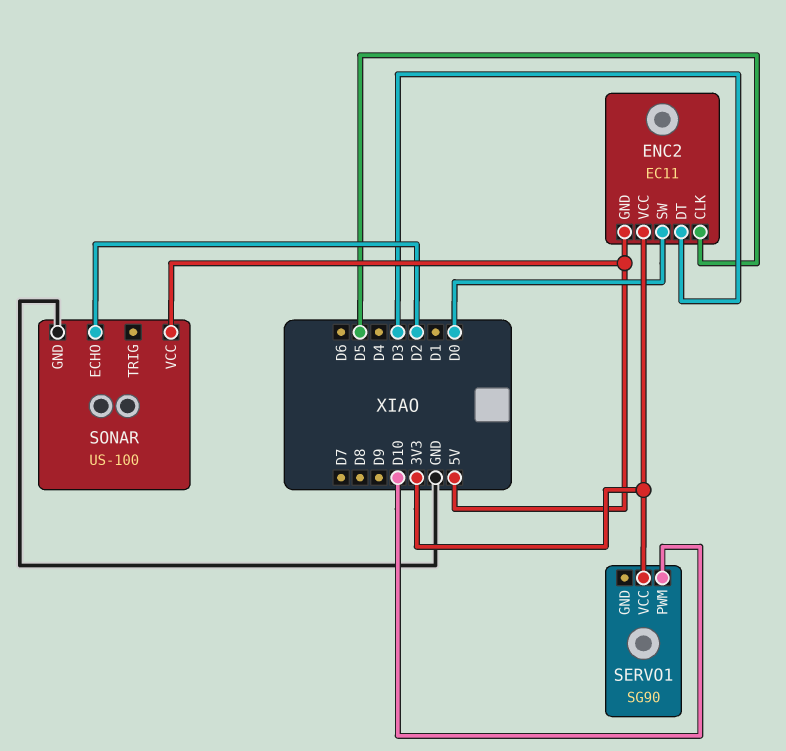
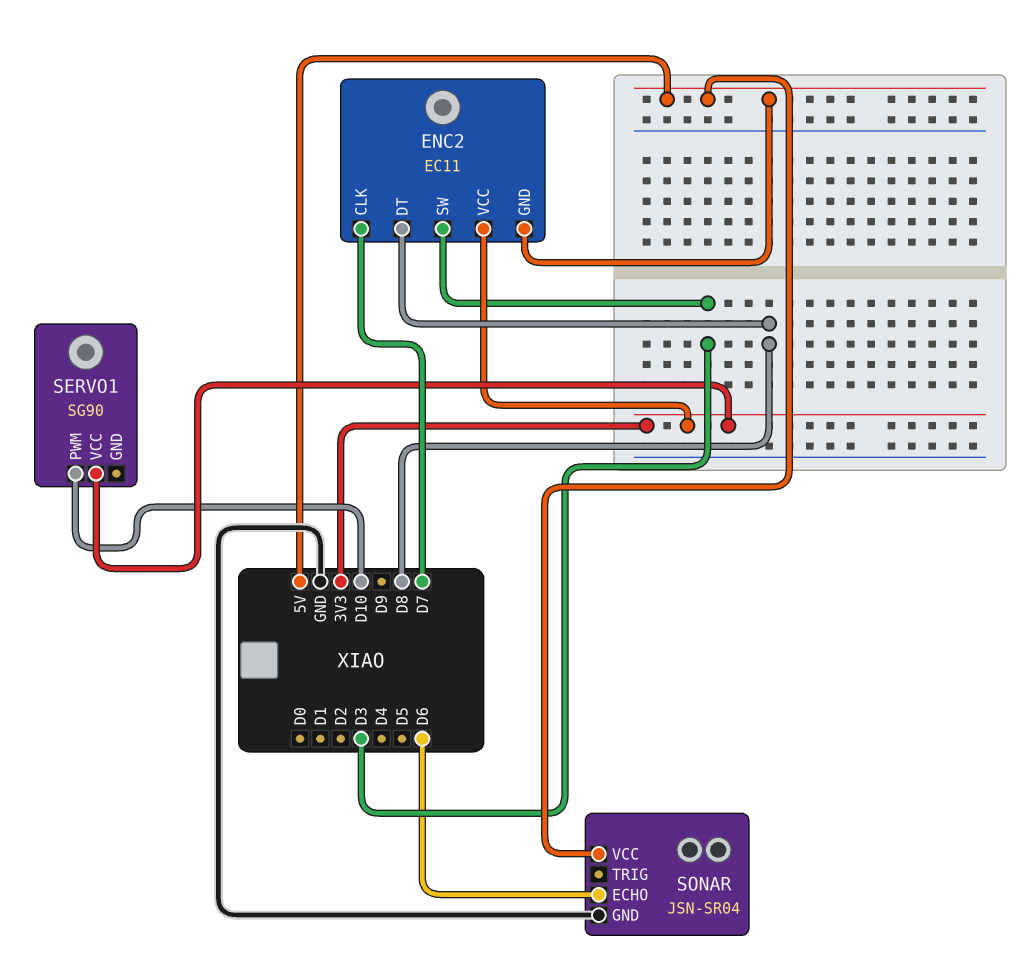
ENC2 pin CLK: D5 -> D7
ENC2 pin DT: D3 -> D8
ENC2 pin SW: D0 -> D3
SONAR: US-100 -> JSN-SR04
SONAR pin ECHO: D2 -> D6

